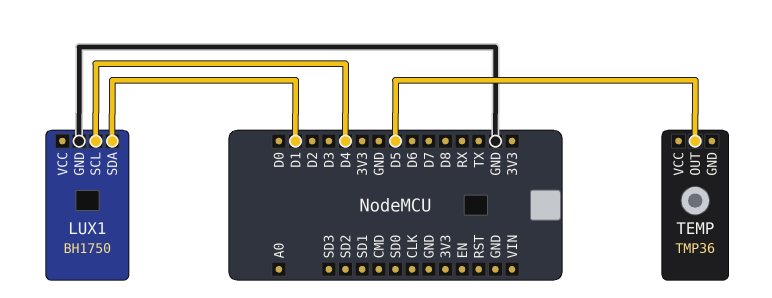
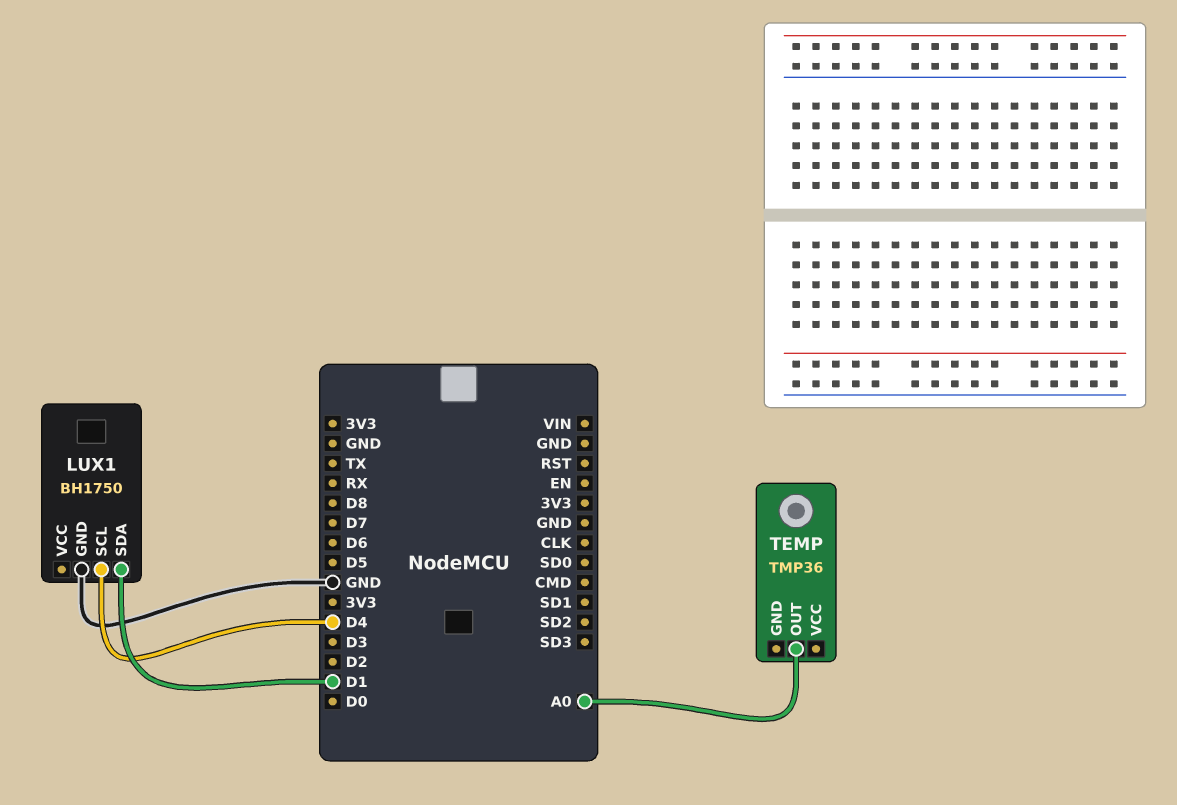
TEMP pin OUT: D5 -> A0

